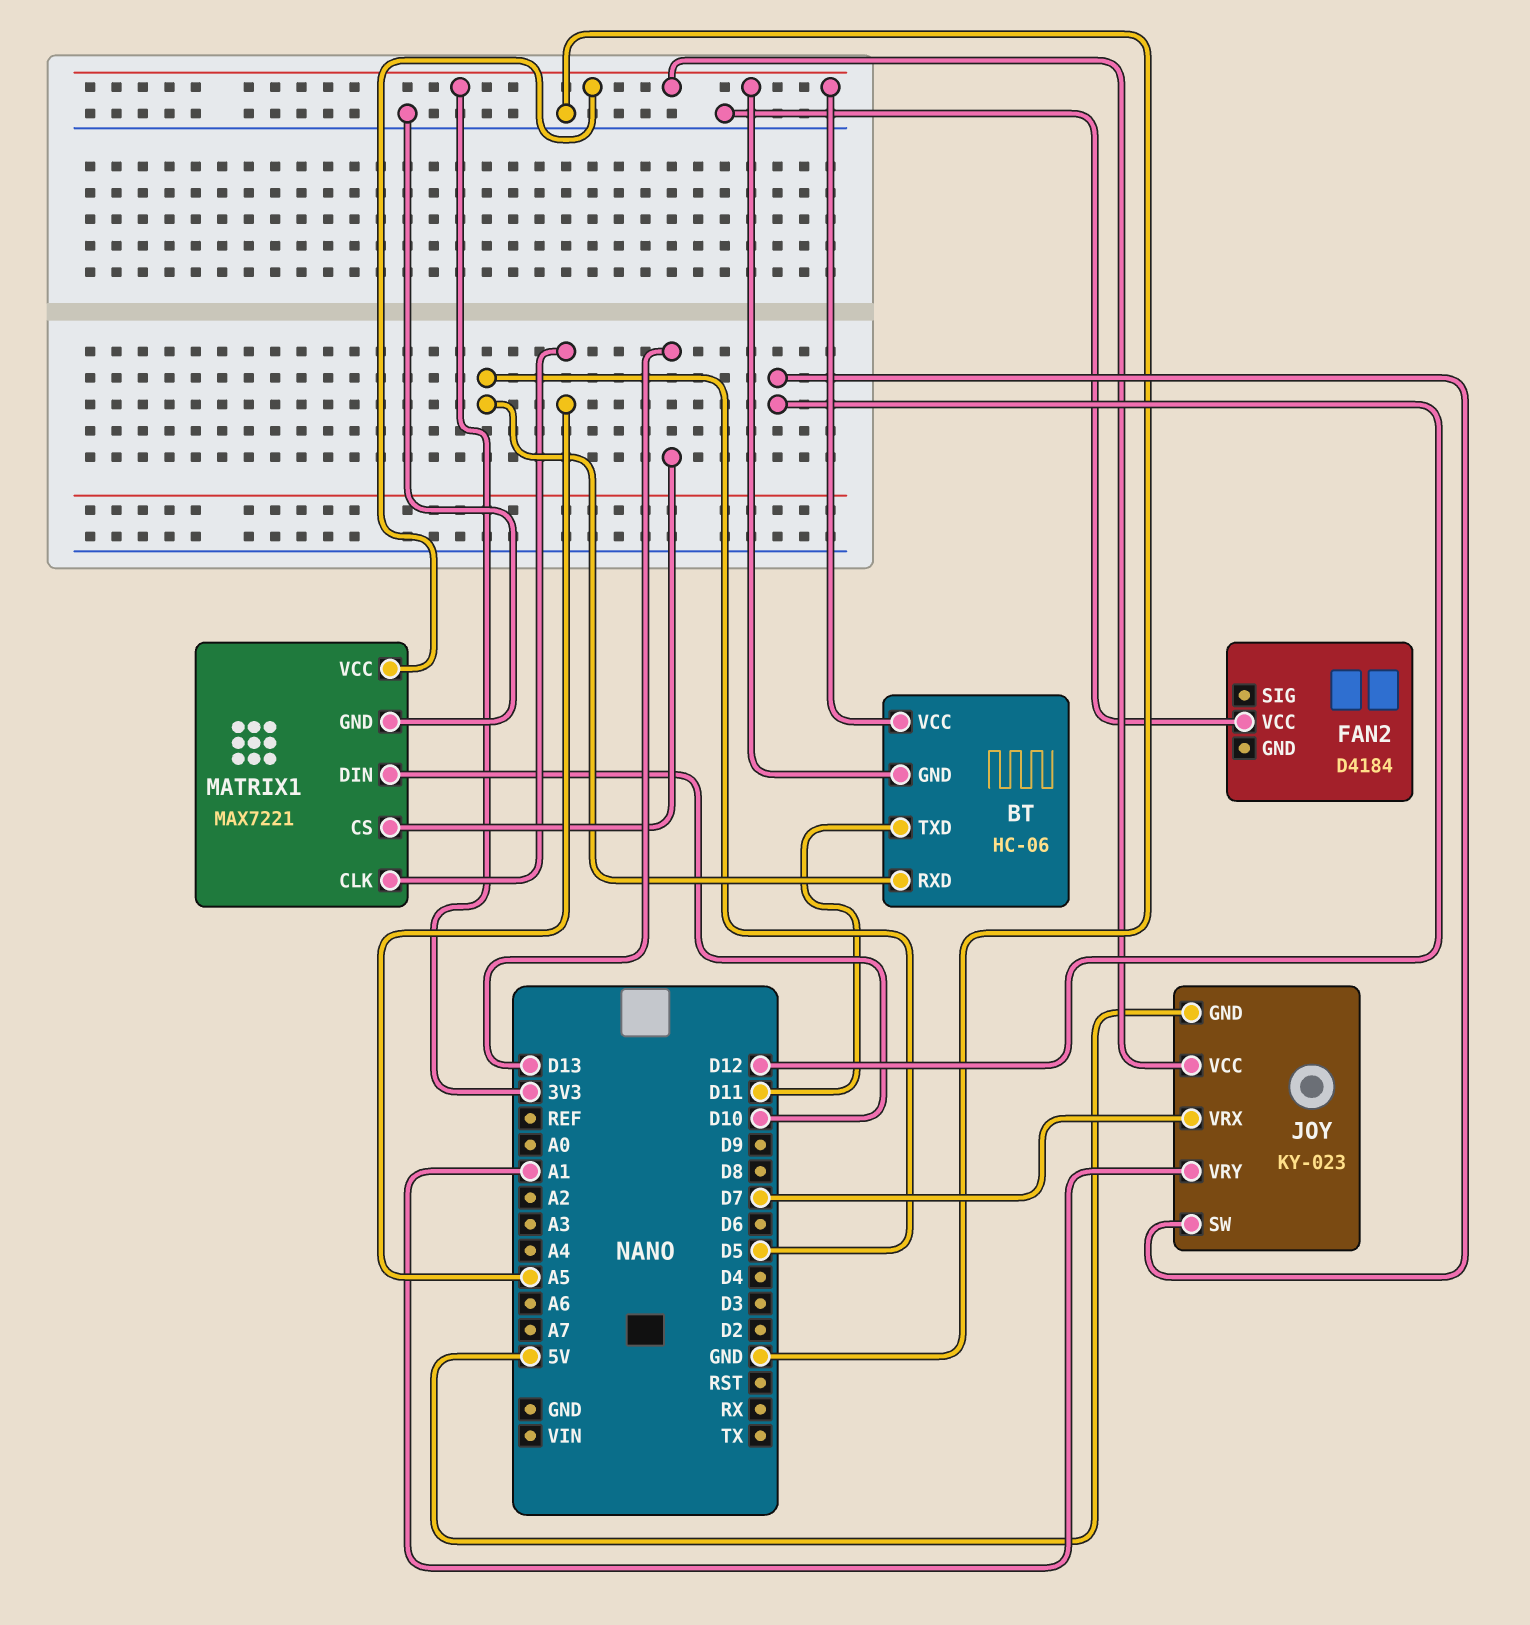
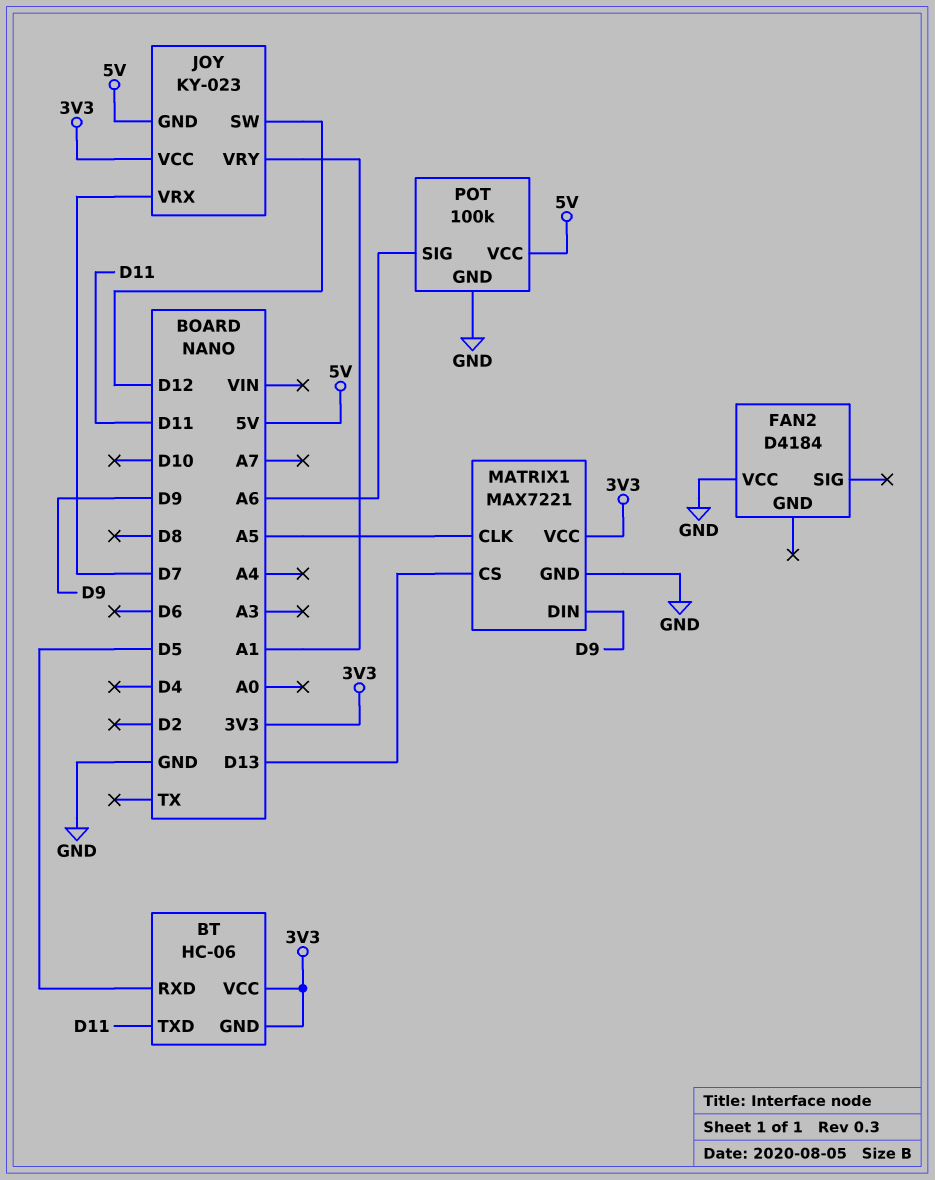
MATRIX1 pin DIN: D10 -> D9
POT: none -> 100k
POT pin GND: none -> GND
POT pin SIG: none -> A6
POT pin VCC: none -> 5V

